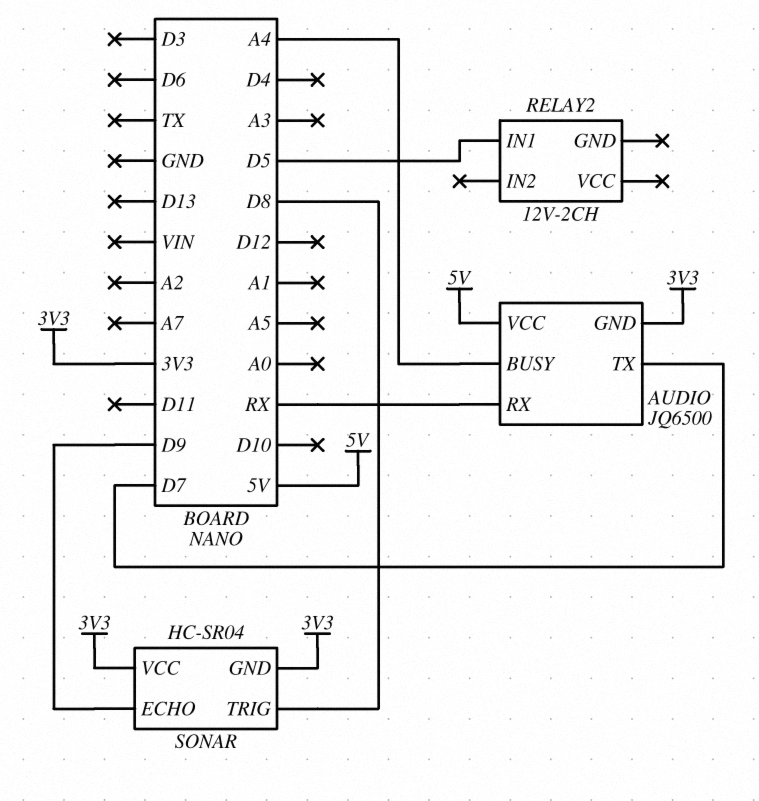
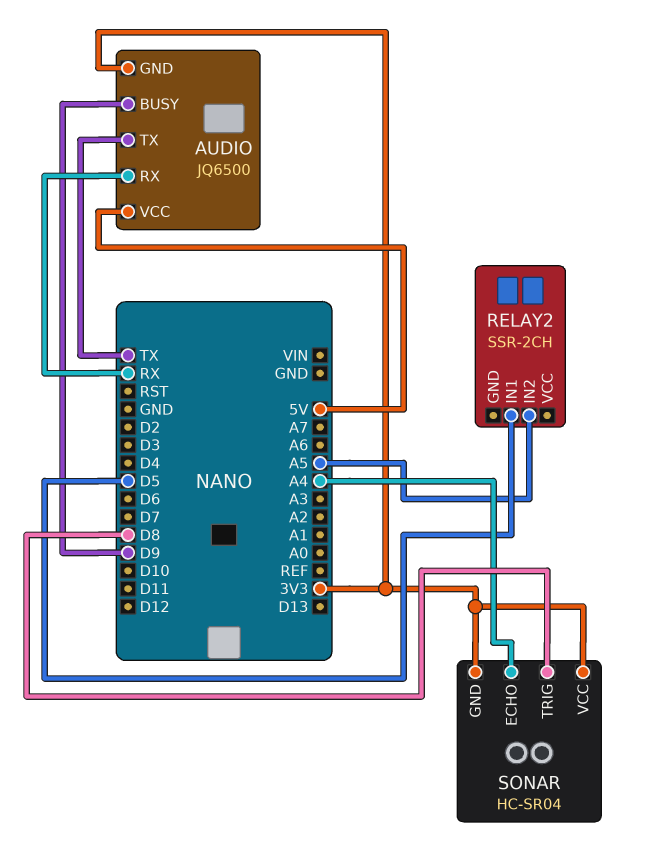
AUDIO pin BUSY: A4 -> D9
AUDIO pin TX: D7 -> TX
RELAY2: 12V-2CH -> SSR-2CH
RELAY2 pin IN2: none -> A5
SONAR pin ECHO: D9 -> A4

